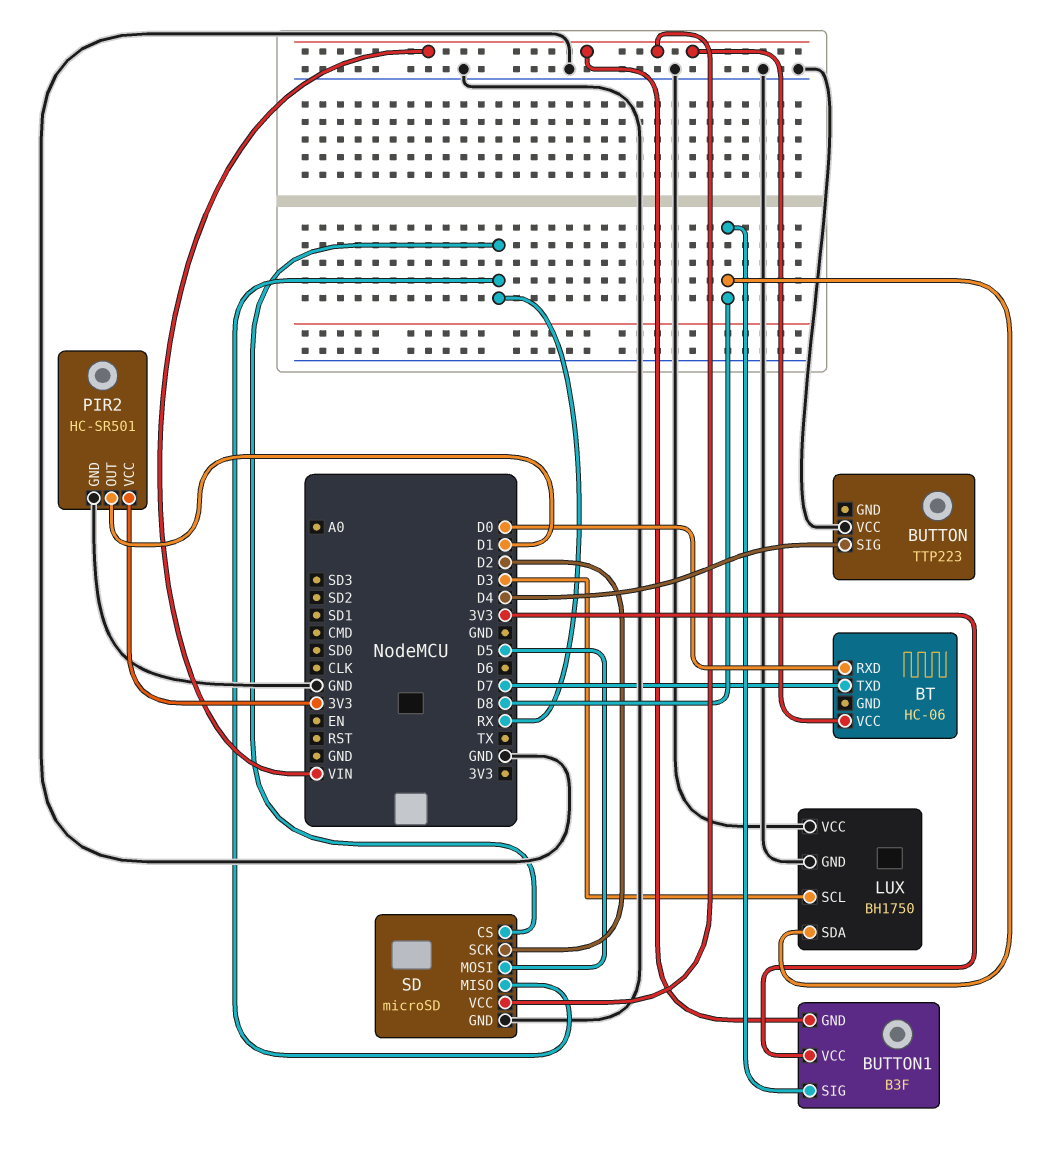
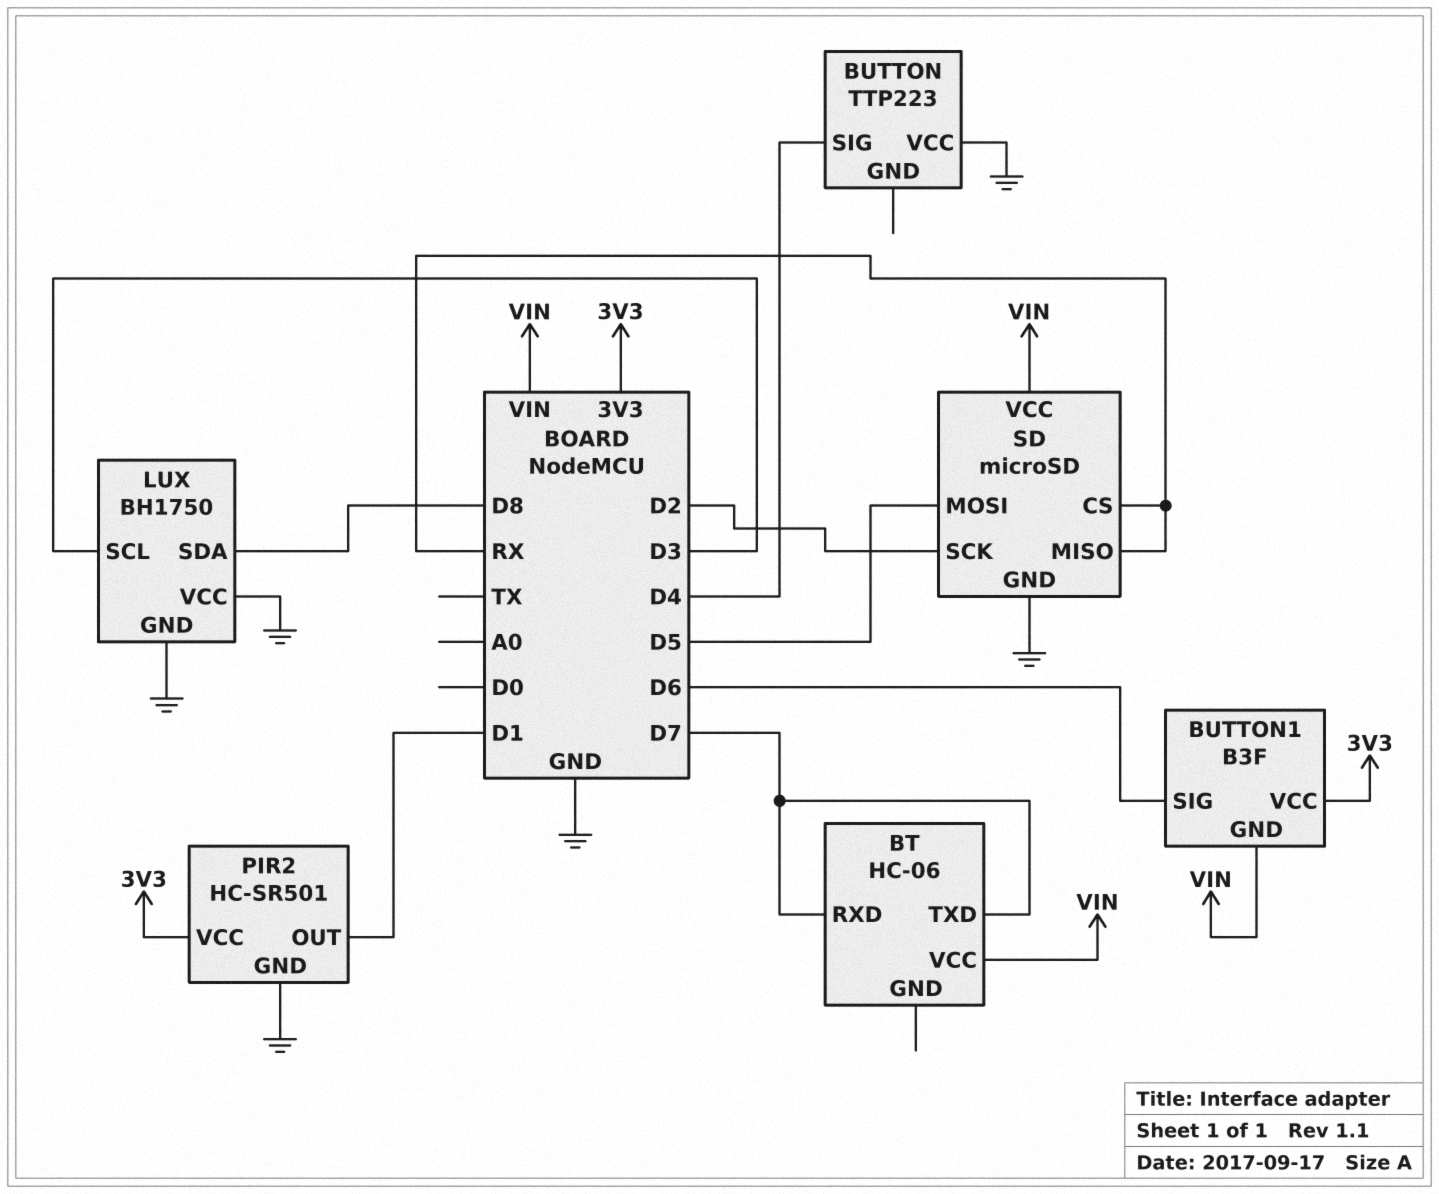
BT pin RXD: D0 -> D7
BUTTON1 pin SIG: D8 -> D6

